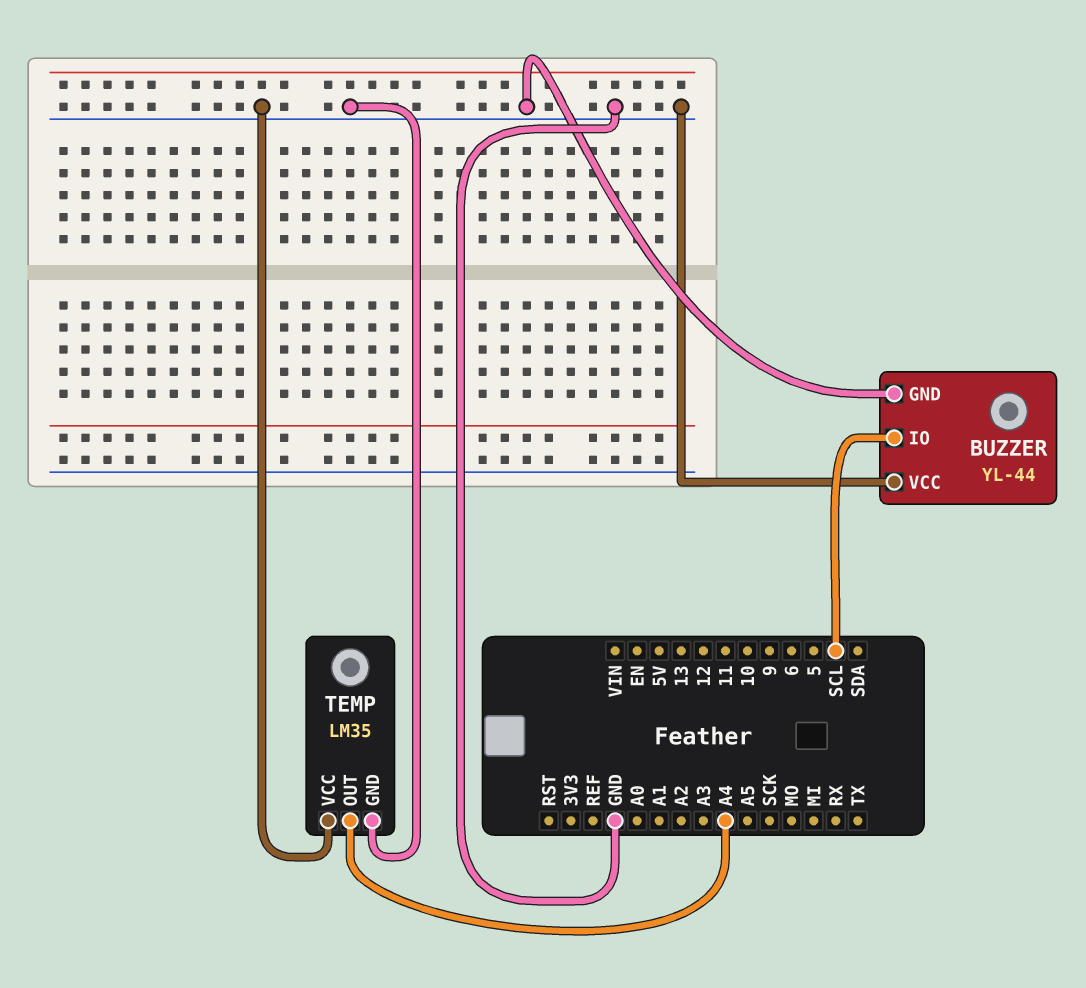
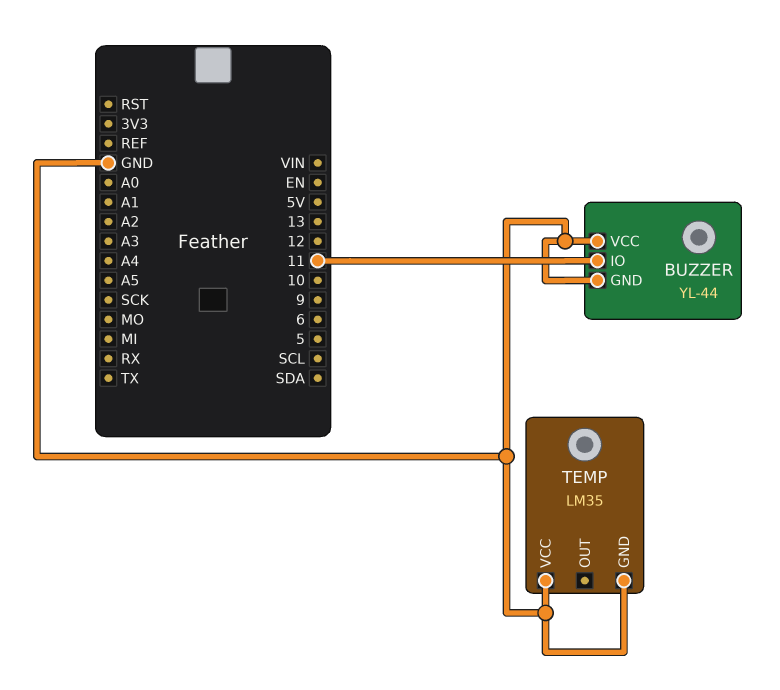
BUZZER pin IO: SCL -> 11
TEMP pin OUT: A4 -> none

